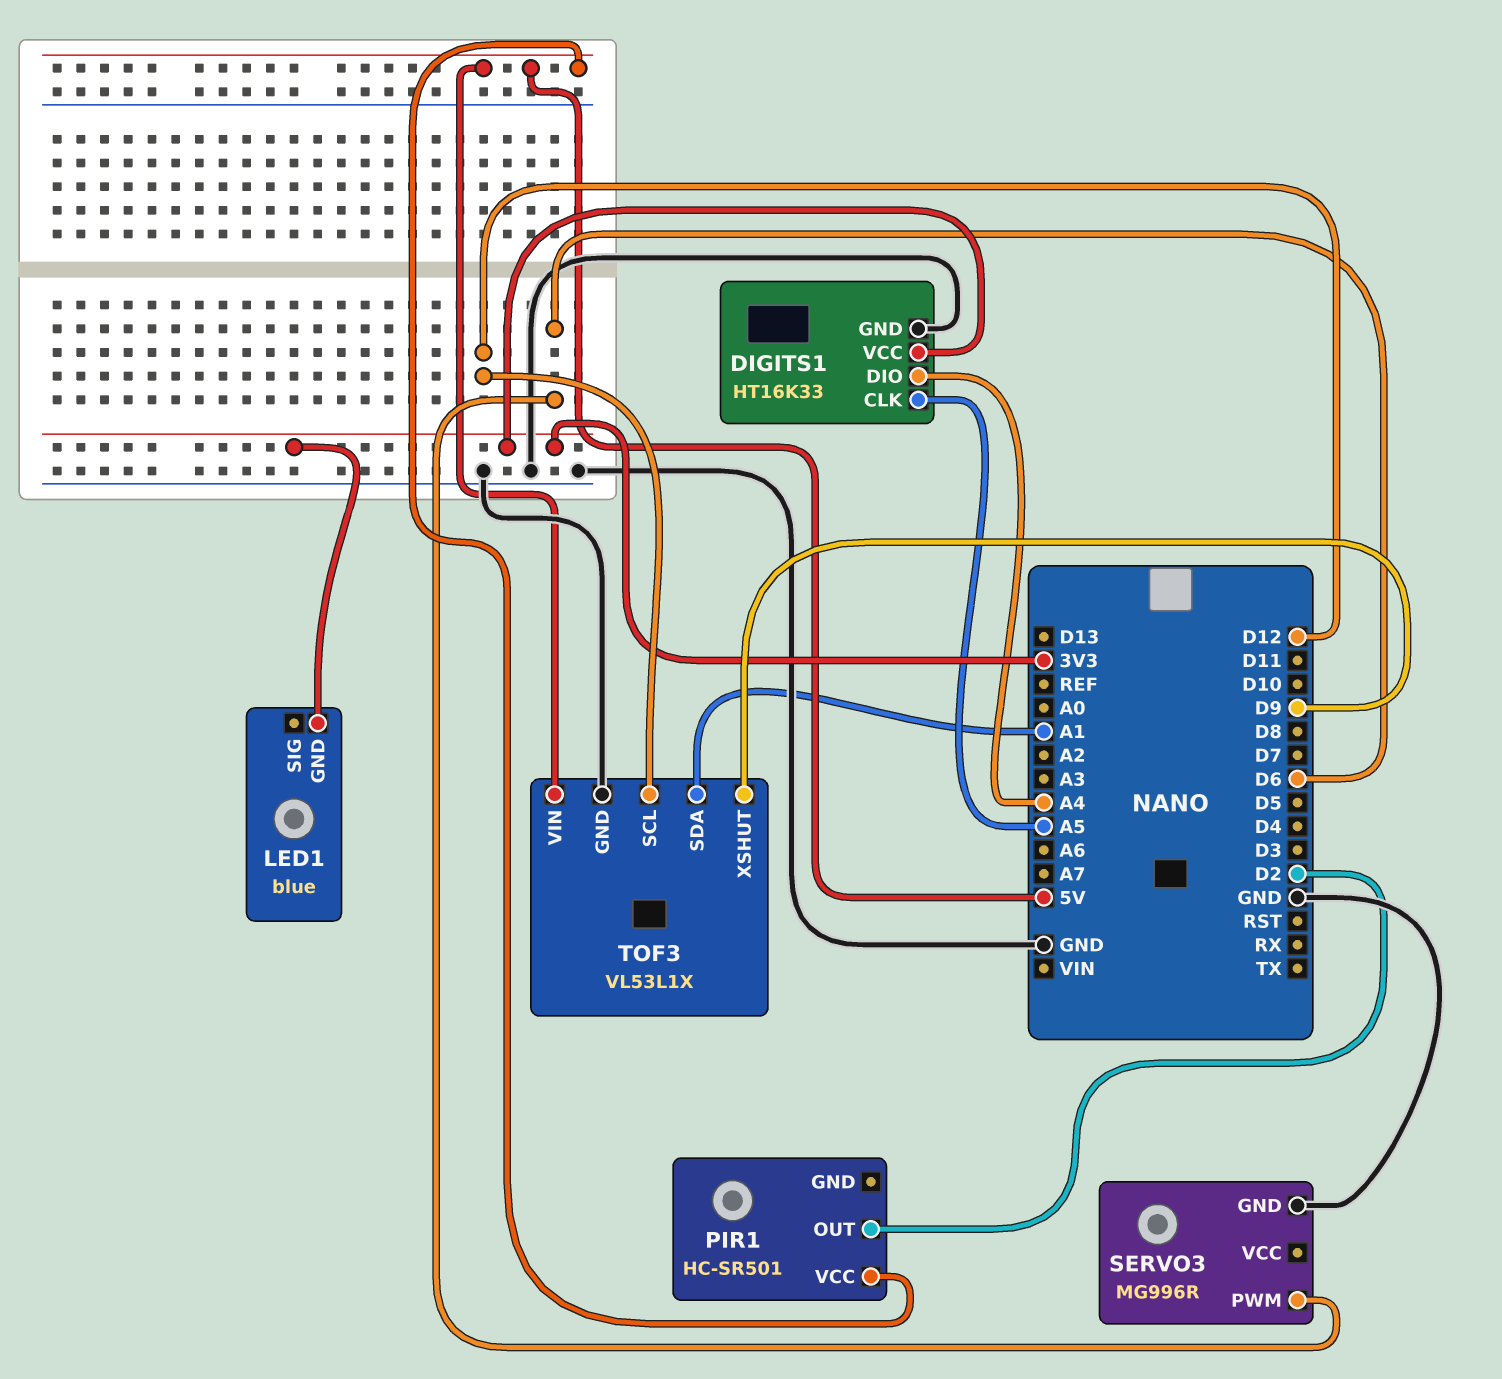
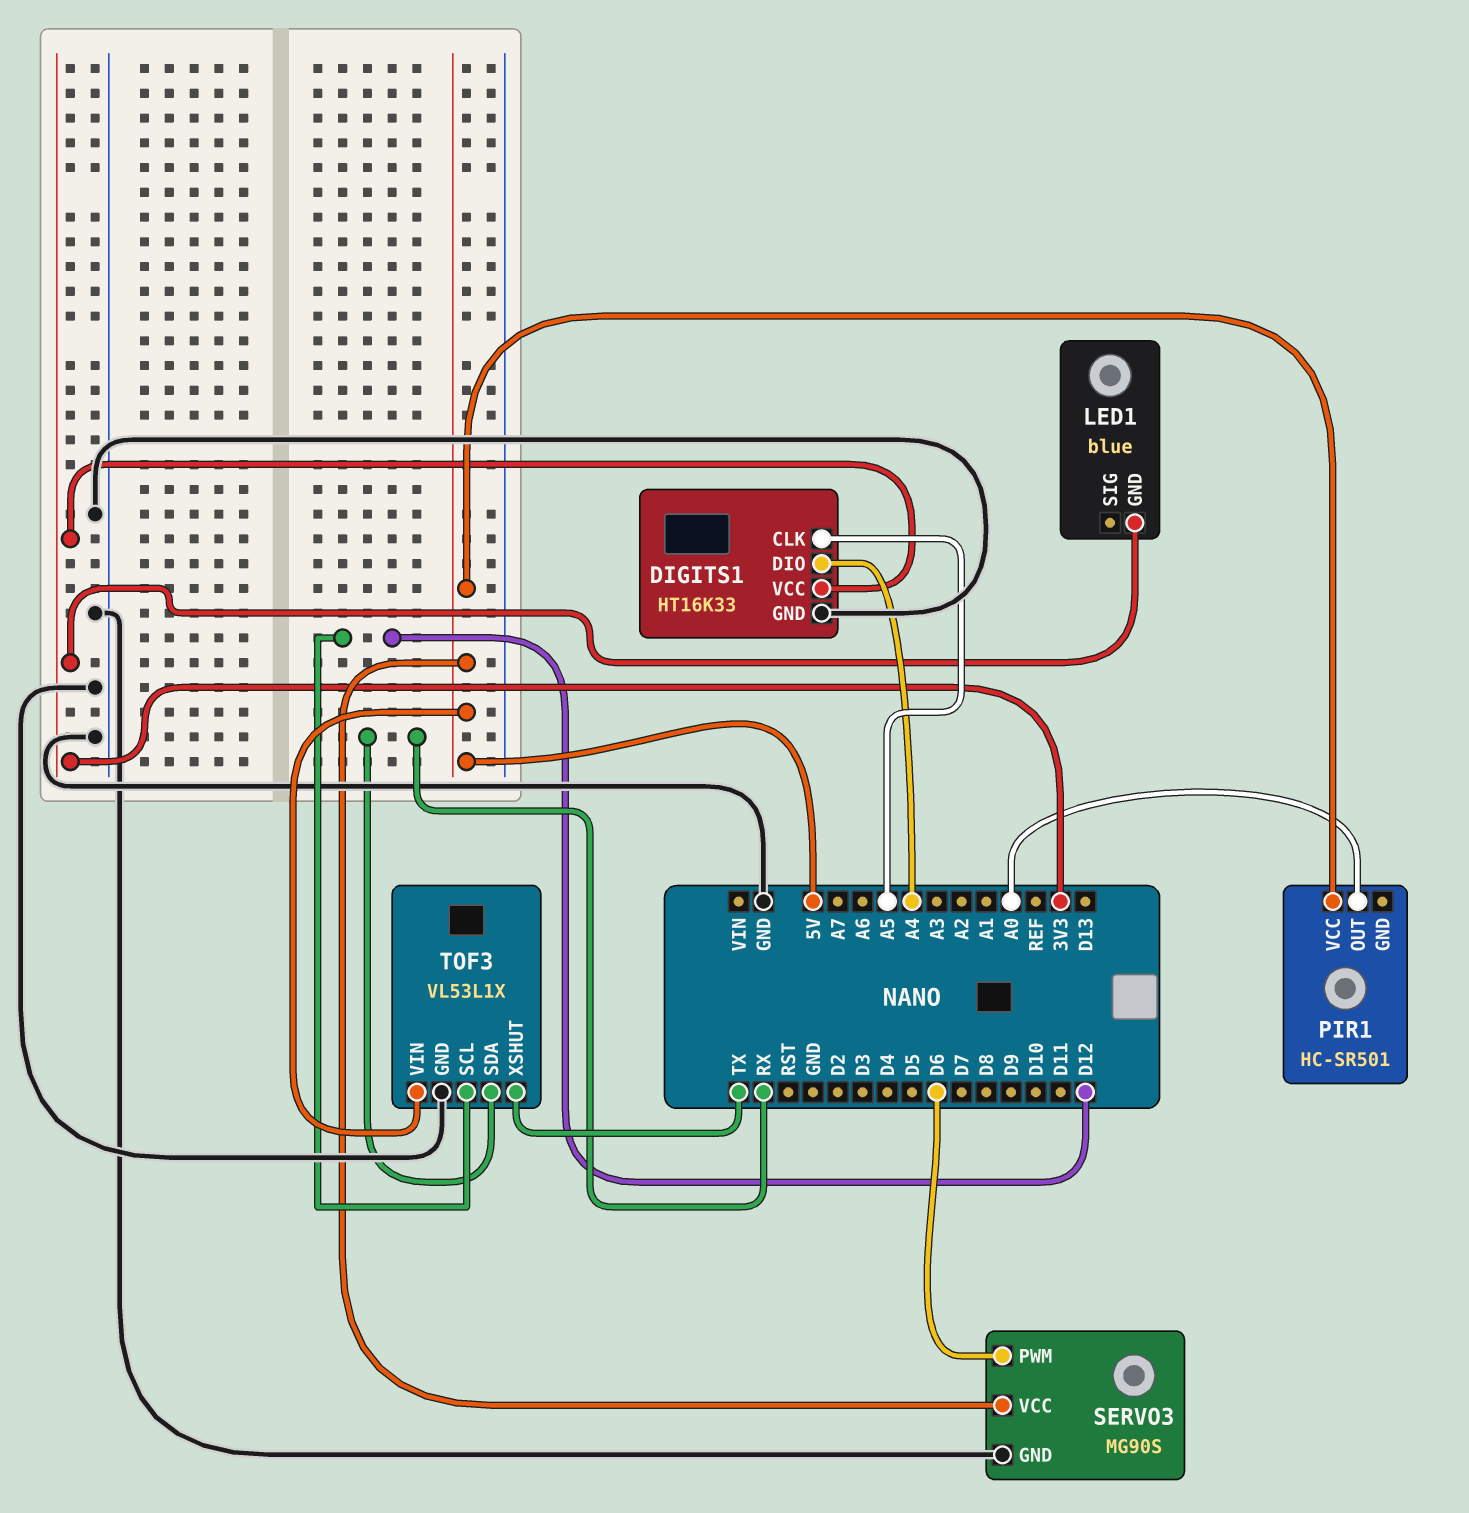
PIR1 pin OUT: D2 -> A0
SERVO3: MG996R -> MG90S
SERVO3 pin VCC: none -> 5V
TOF3 pin SDA: A1 -> RX
TOF3 pin XSHUT: D9 -> TX

